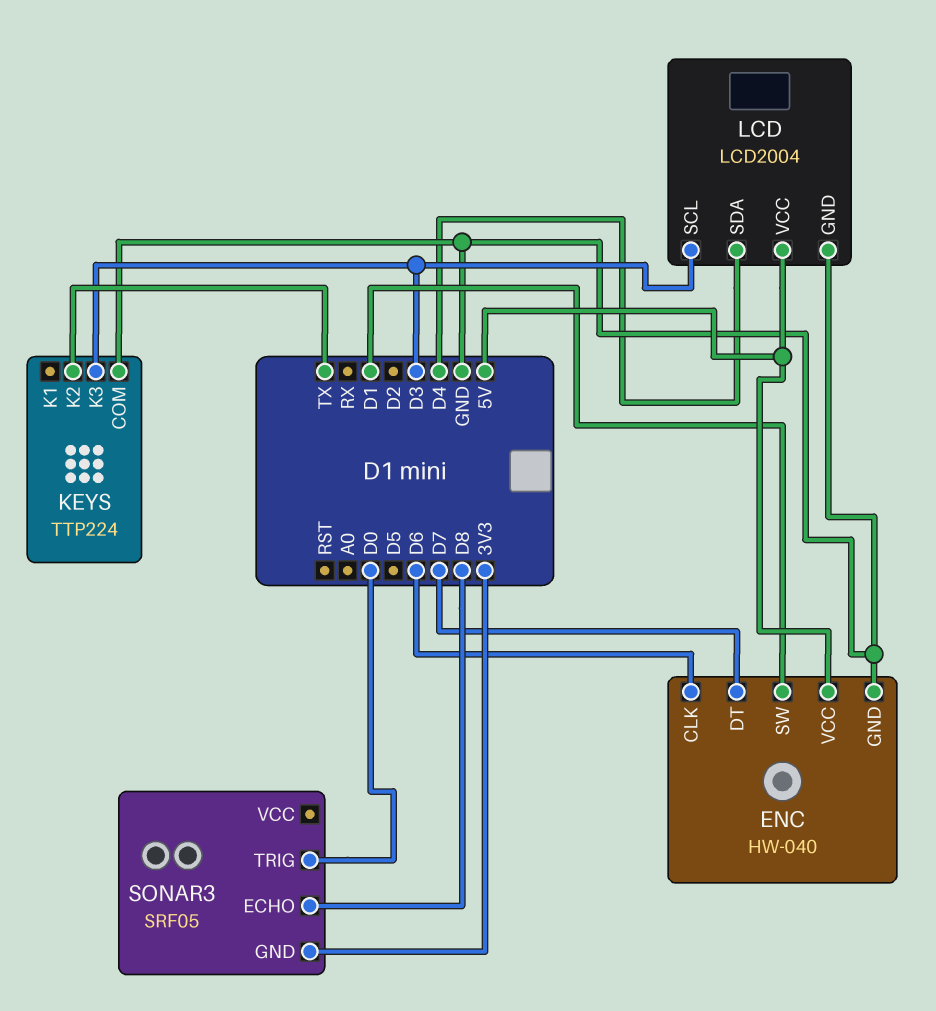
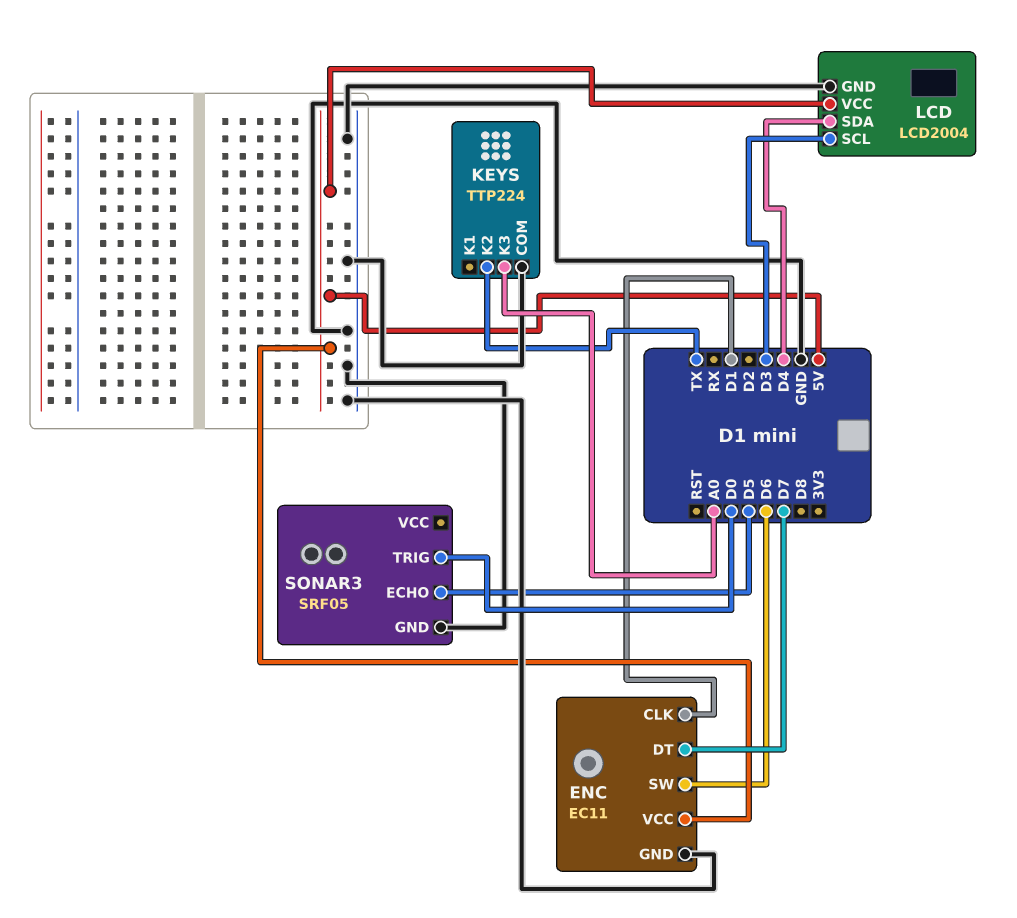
ENC: HW-040 -> EC11
ENC pin CLK: D6 -> D1
ENC pin SW: D1 -> D6
KEYS pin K3: D3 -> A0
SONAR3 pin ECHO: D8 -> D5
SONAR3 pin GND: 3V3 -> GND

